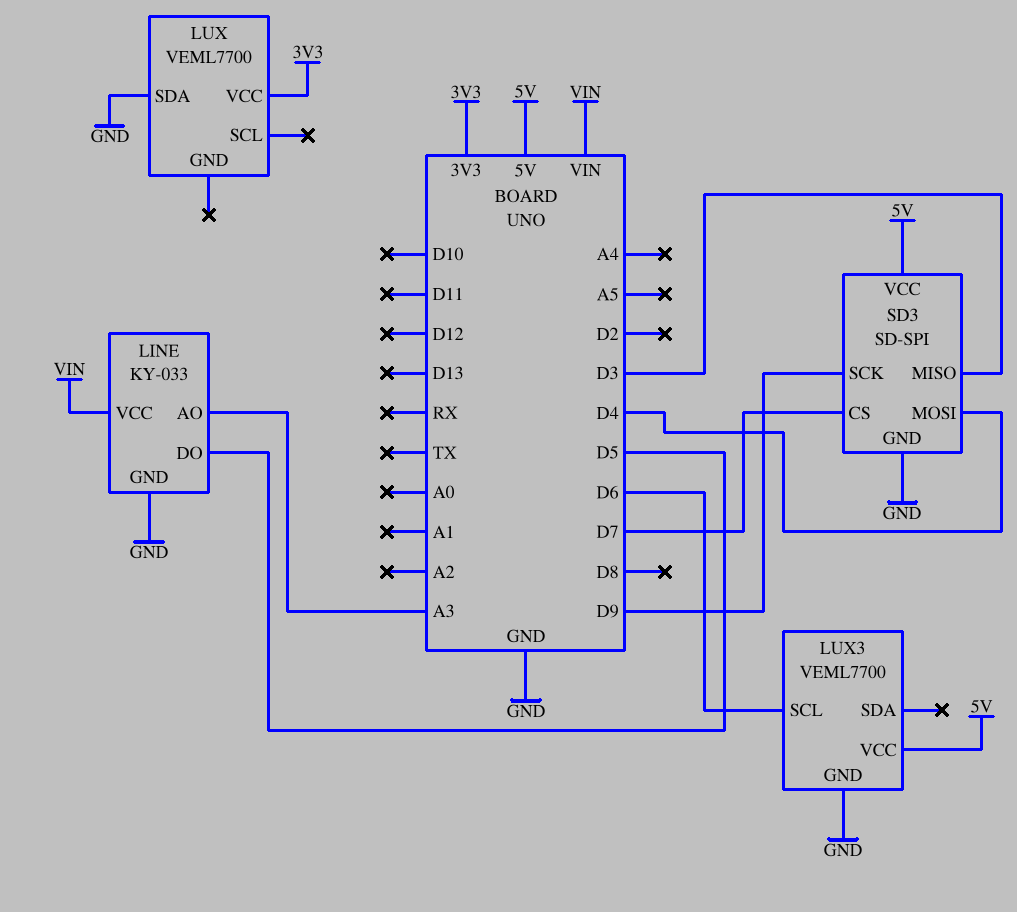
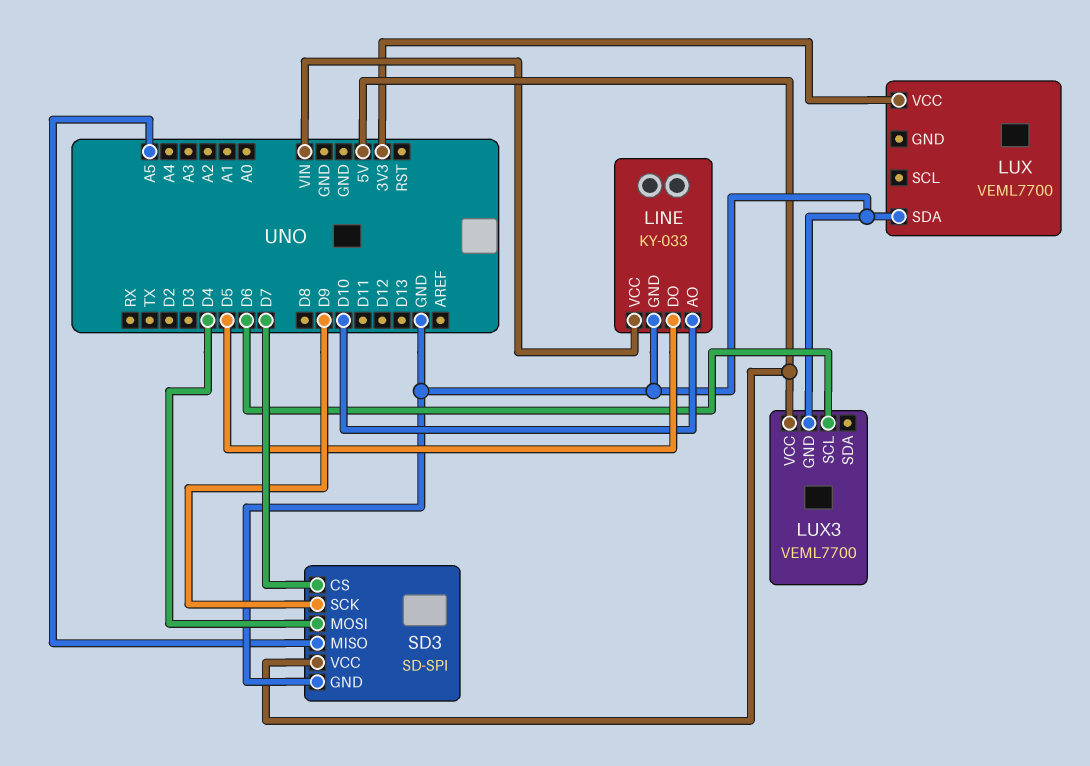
LINE pin AO: A3 -> D10
SD3 pin MISO: D3 -> A5

